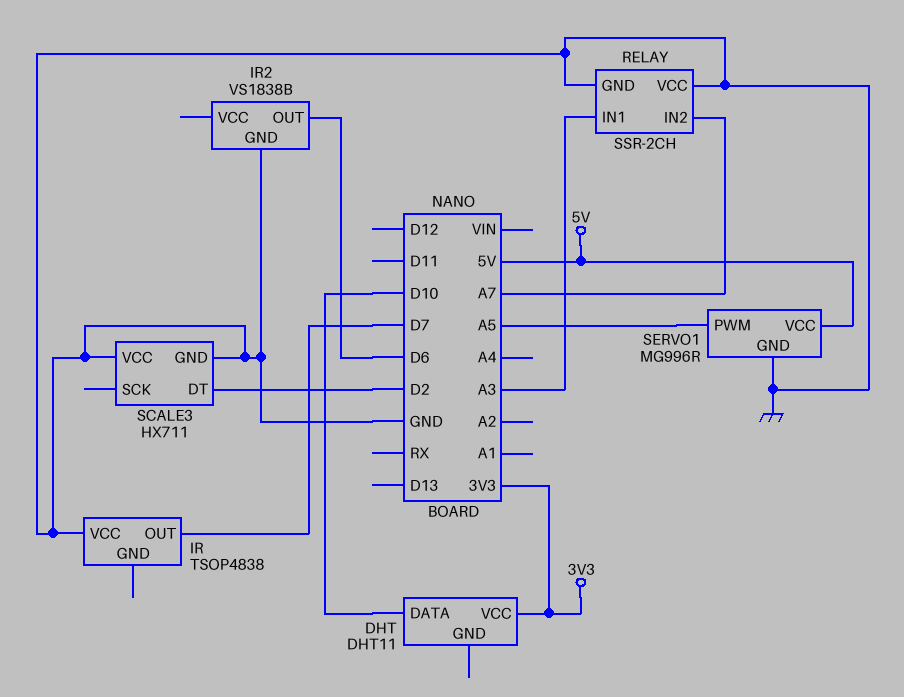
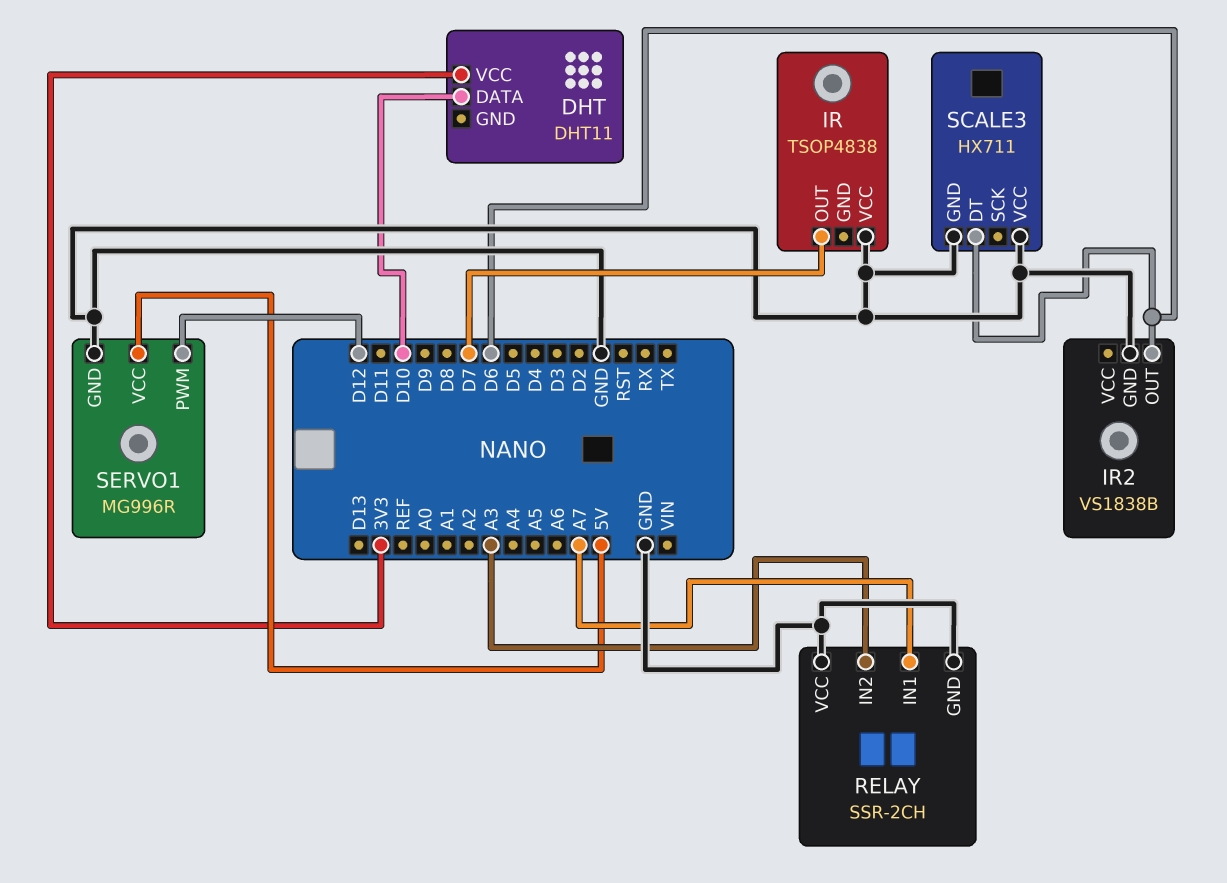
RELAY pin IN1: A3 -> A7
RELAY pin IN2: A7 -> A3
SCALE3 pin DT: D2 -> D6
SERVO1 pin PWM: A5 -> D12

